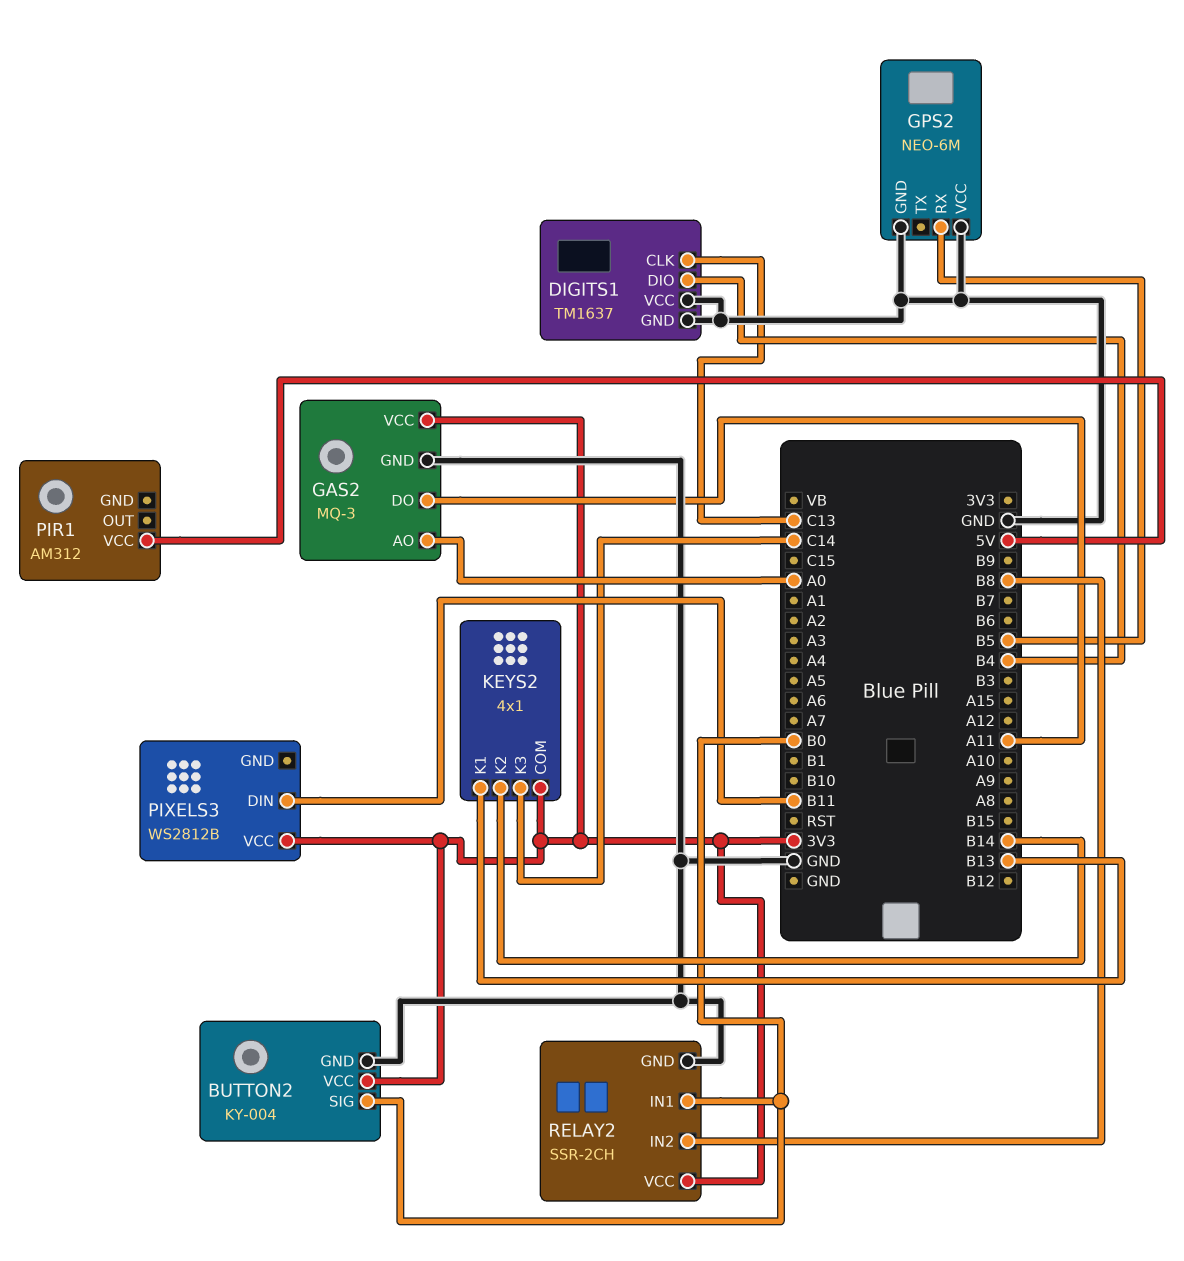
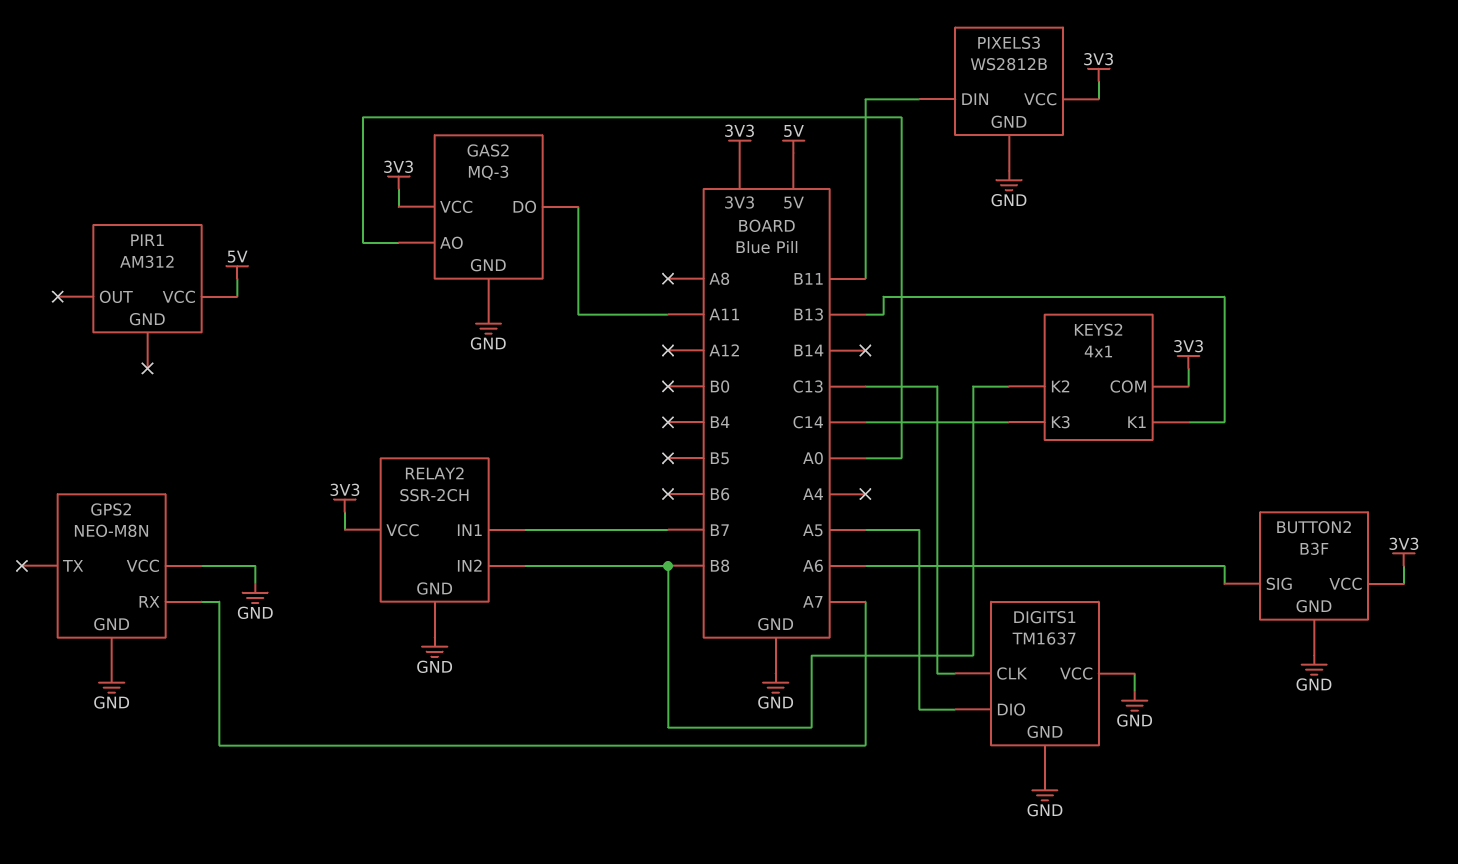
BUTTON2: KY-004 -> B3F
BUTTON2 pin SIG: B0 -> A6
DIGITS1 pin DIO: B4 -> A5
GPS2: NEO-6M -> NEO-M8N
GPS2 pin RX: B5 -> A7
KEYS2 pin K2: B14 -> B8
PIXELS3 pin GND: none -> GND
RELAY2 pin IN1: B0 -> B7

